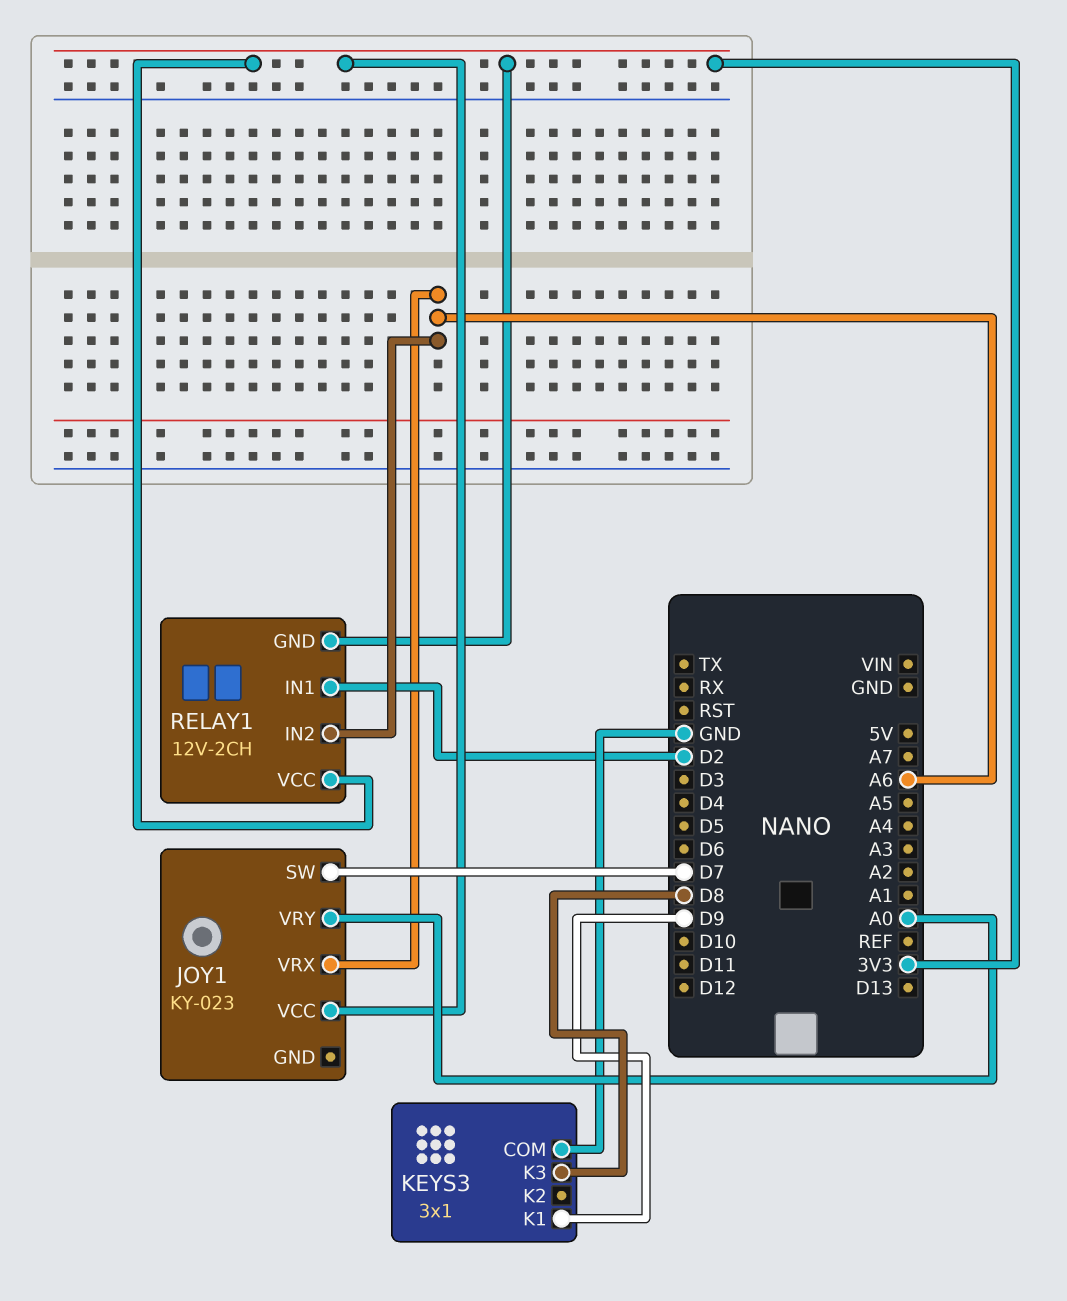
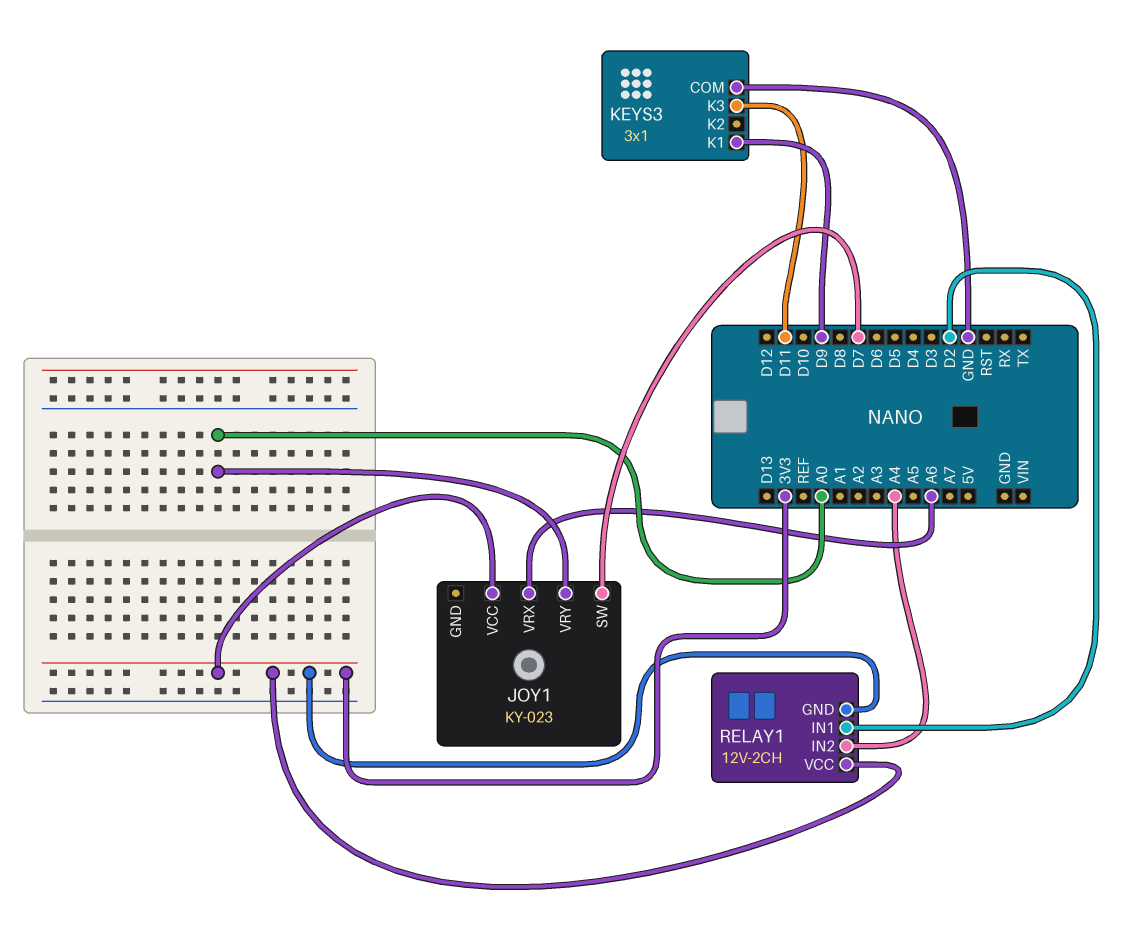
KEYS3 pin K3: D8 -> D11
RELAY1 pin IN2: A6 -> A4

